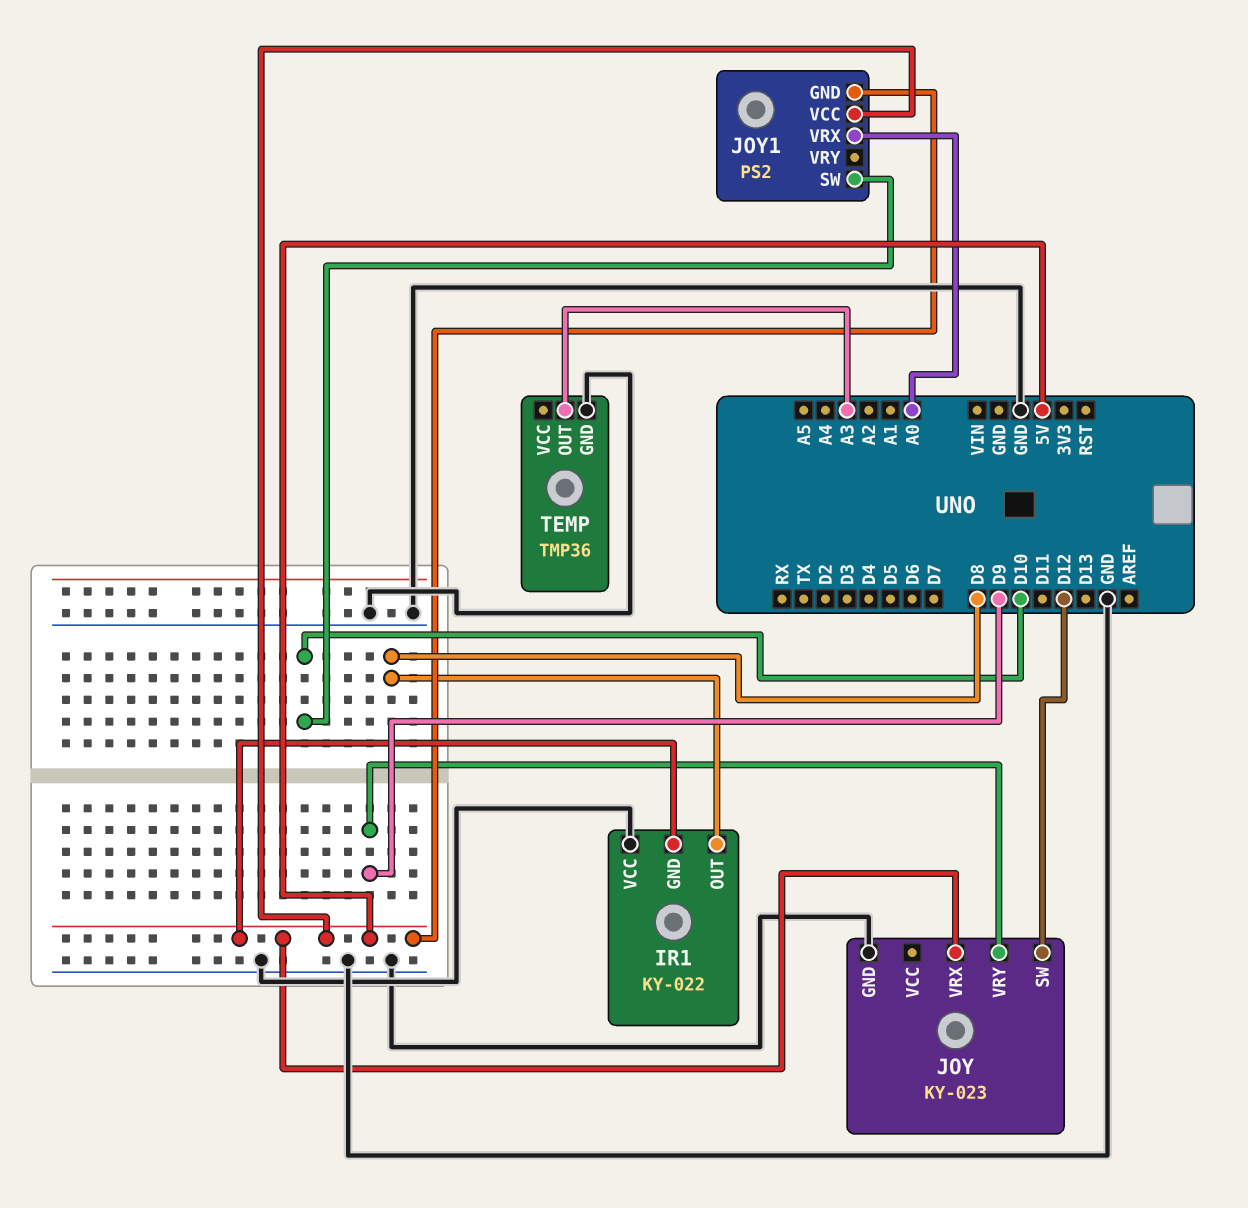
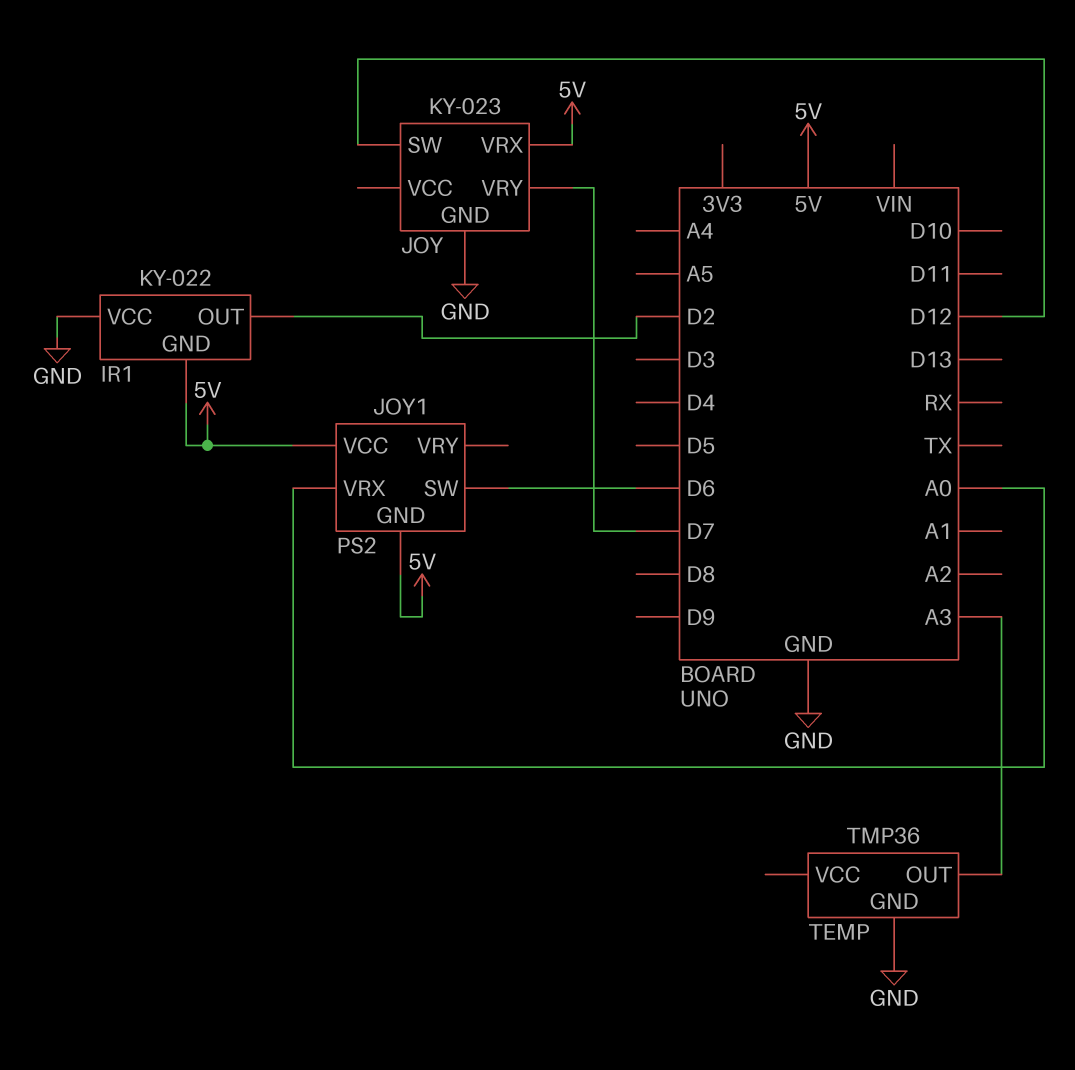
IR1 pin OUT: D8 -> D2
JOY pin VRY: D9 -> D7
JOY1 pin SW: D10 -> D6

